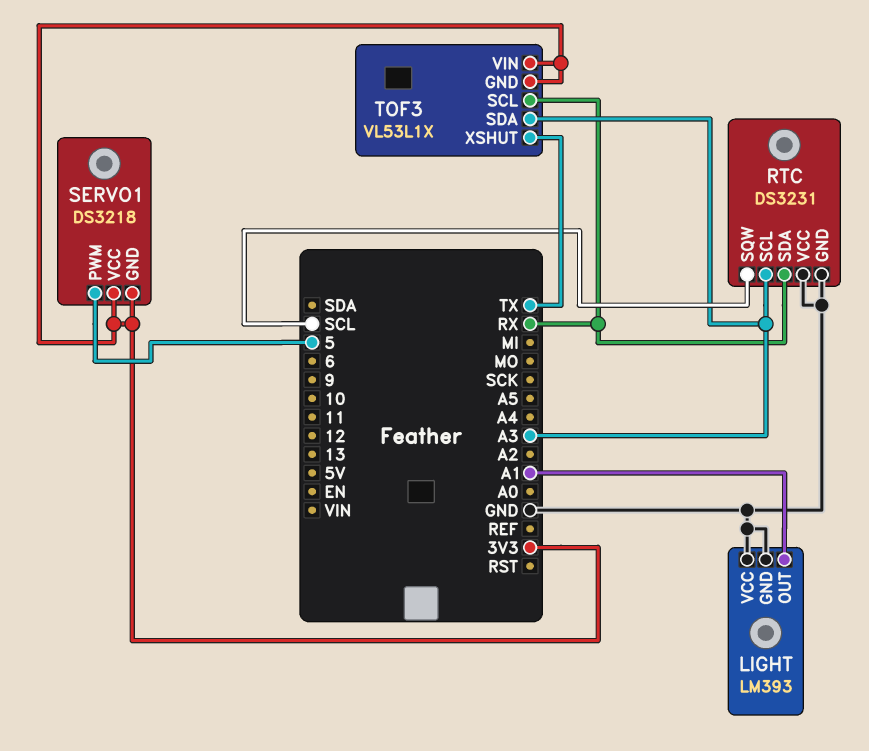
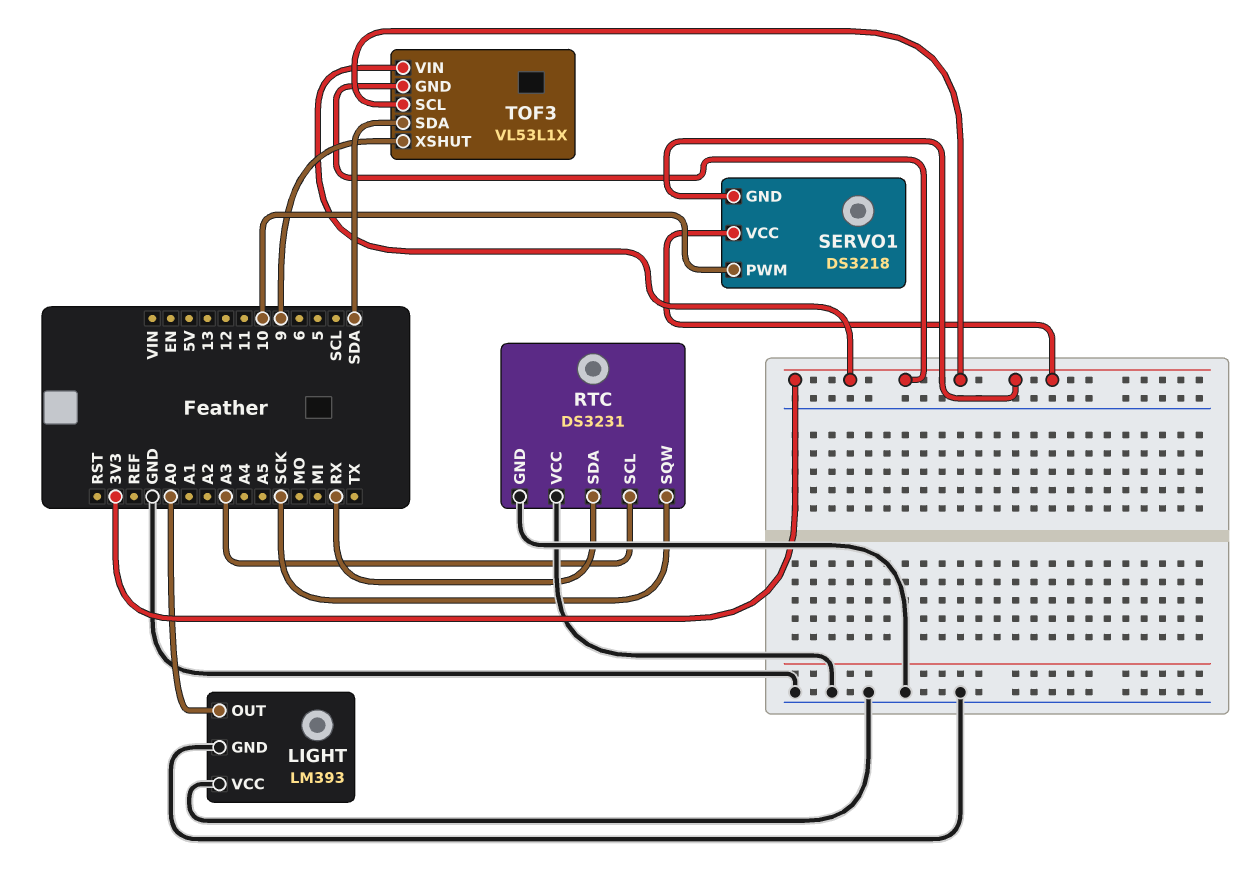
LIGHT pin OUT: A1 -> A0
RTC pin SQW: SCL -> SCK
SERVO1 pin PWM: 5 -> 10
TOF3 pin SCL: RX -> 3V3
TOF3 pin SDA: A3 -> SDA
TOF3 pin XSHUT: TX -> 9

